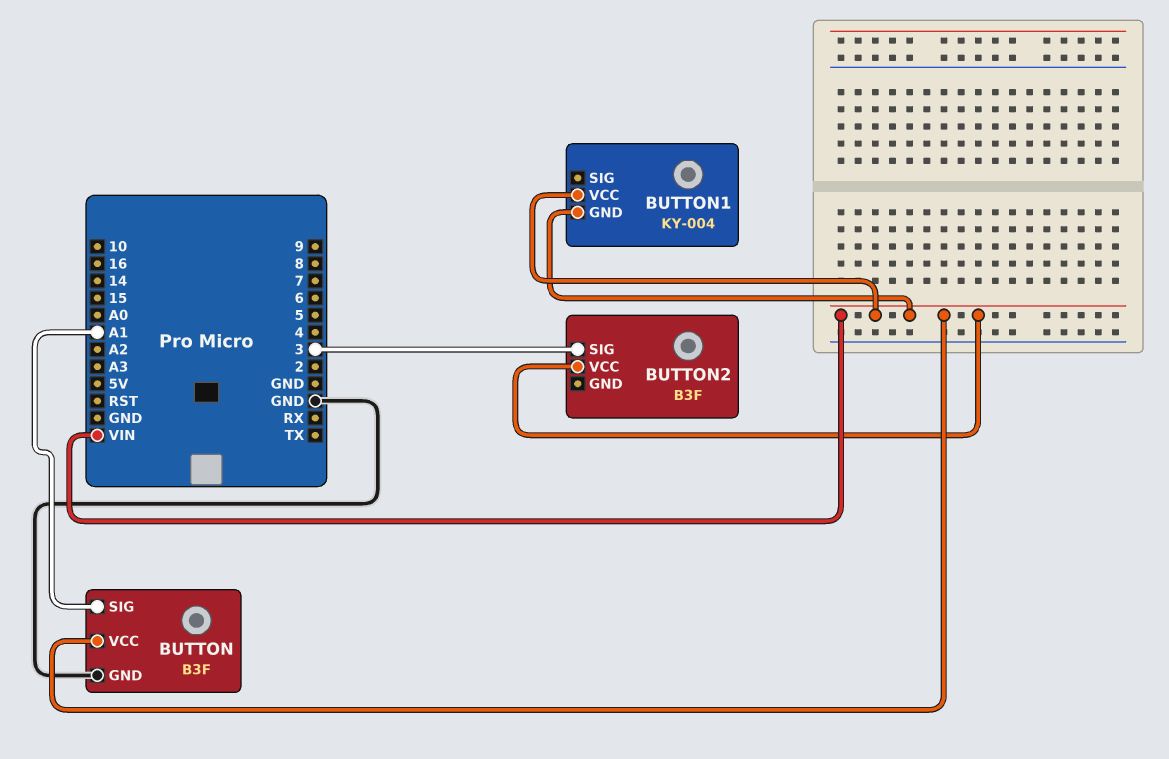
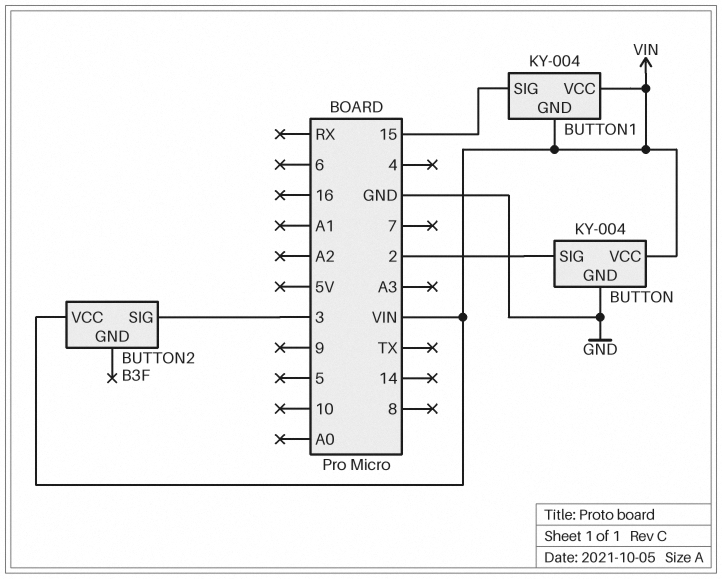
BUTTON: B3F -> KY-004
BUTTON pin SIG: A1 -> 2
BUTTON1 pin SIG: none -> 15

